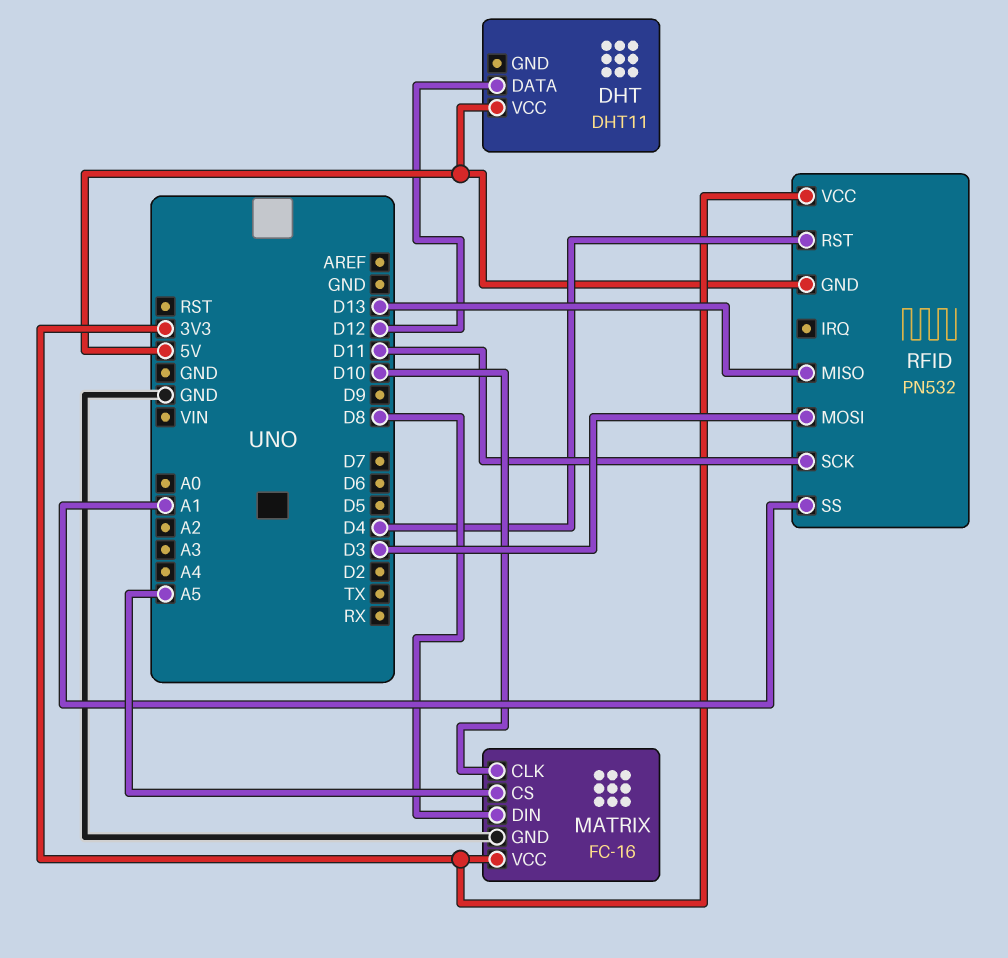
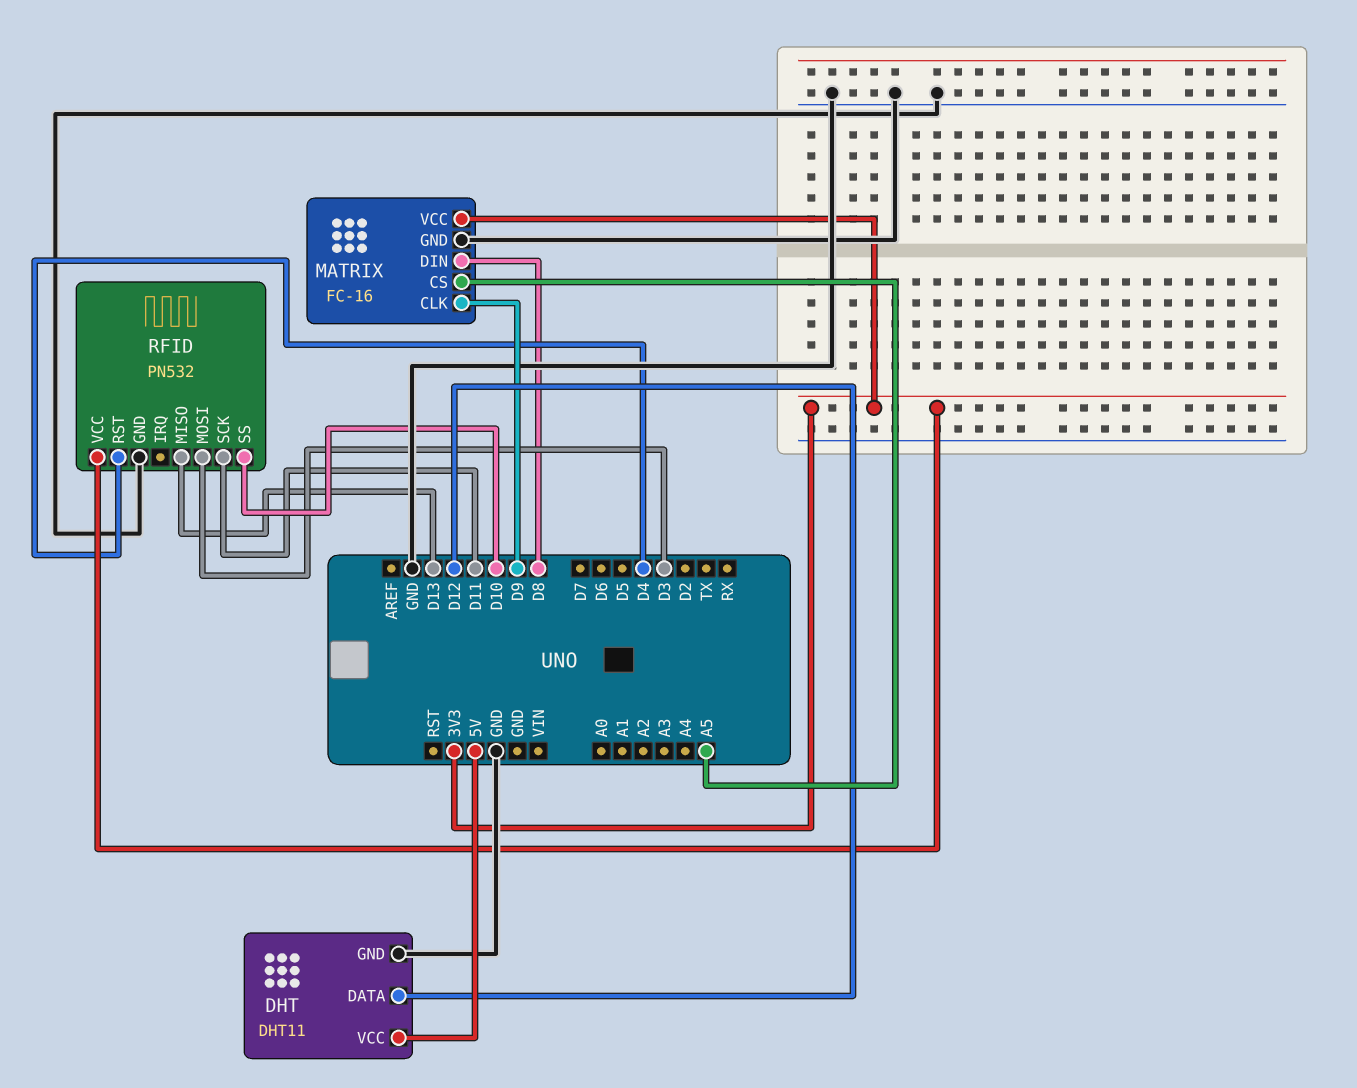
DHT pin GND: none -> GND
MATRIX pin CLK: D10 -> D9
RFID pin GND: 5V -> GND
RFID pin SS: A1 -> D10

